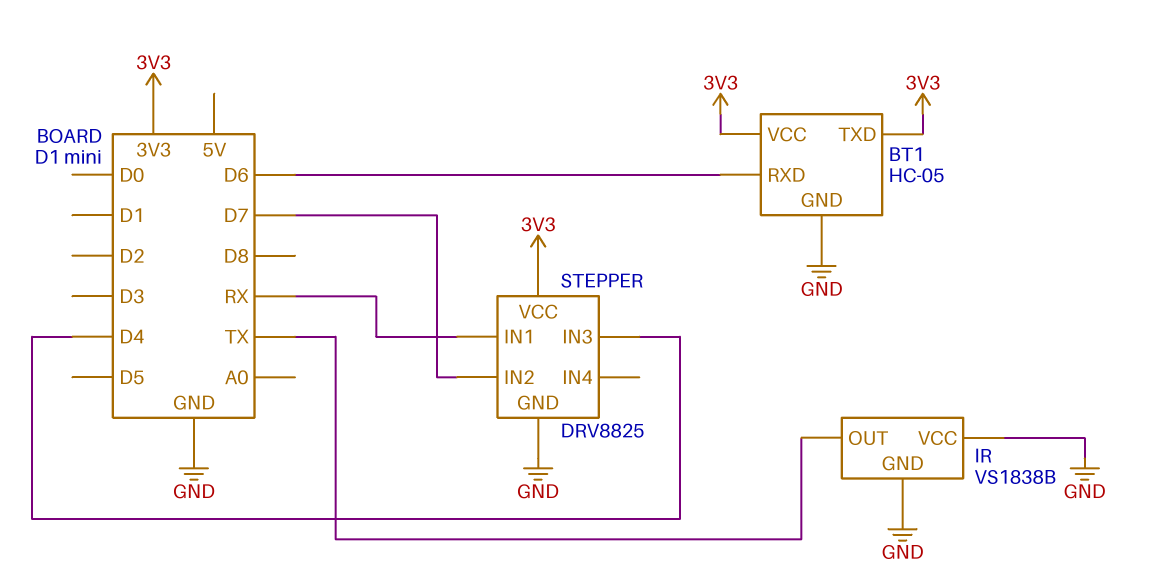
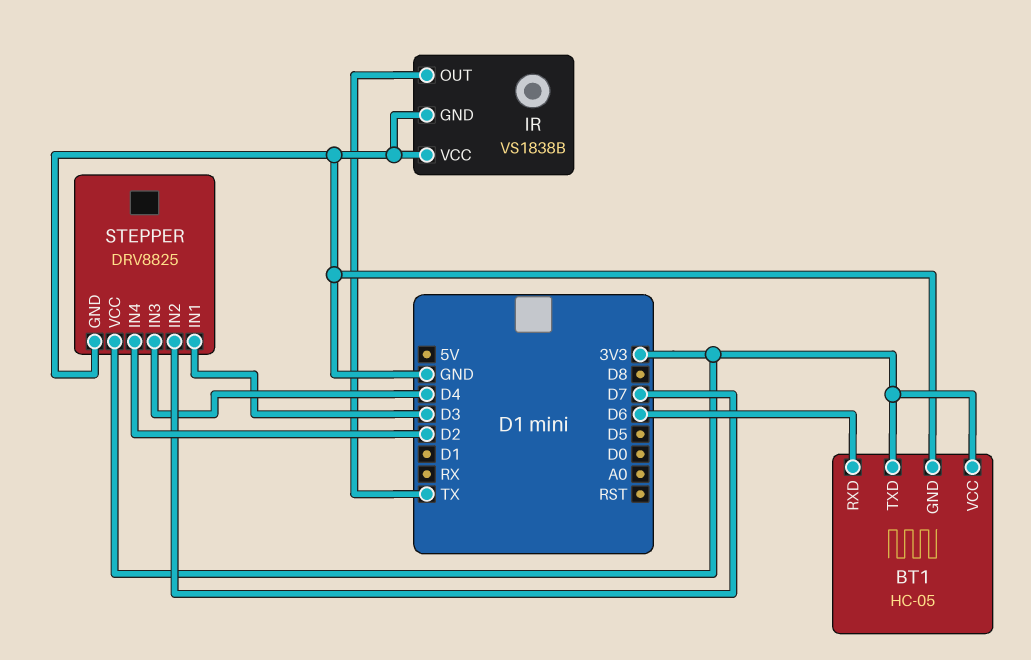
STEPPER pin IN1: RX -> D3
STEPPER pin IN4: none -> D2

